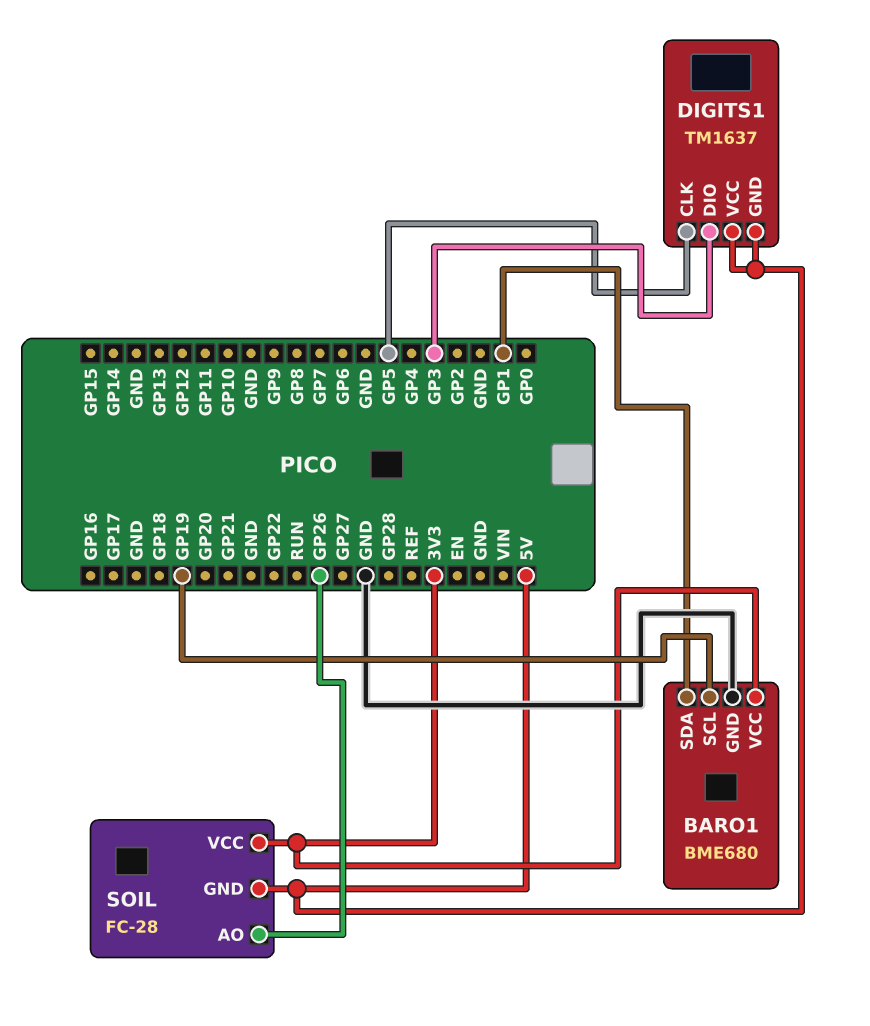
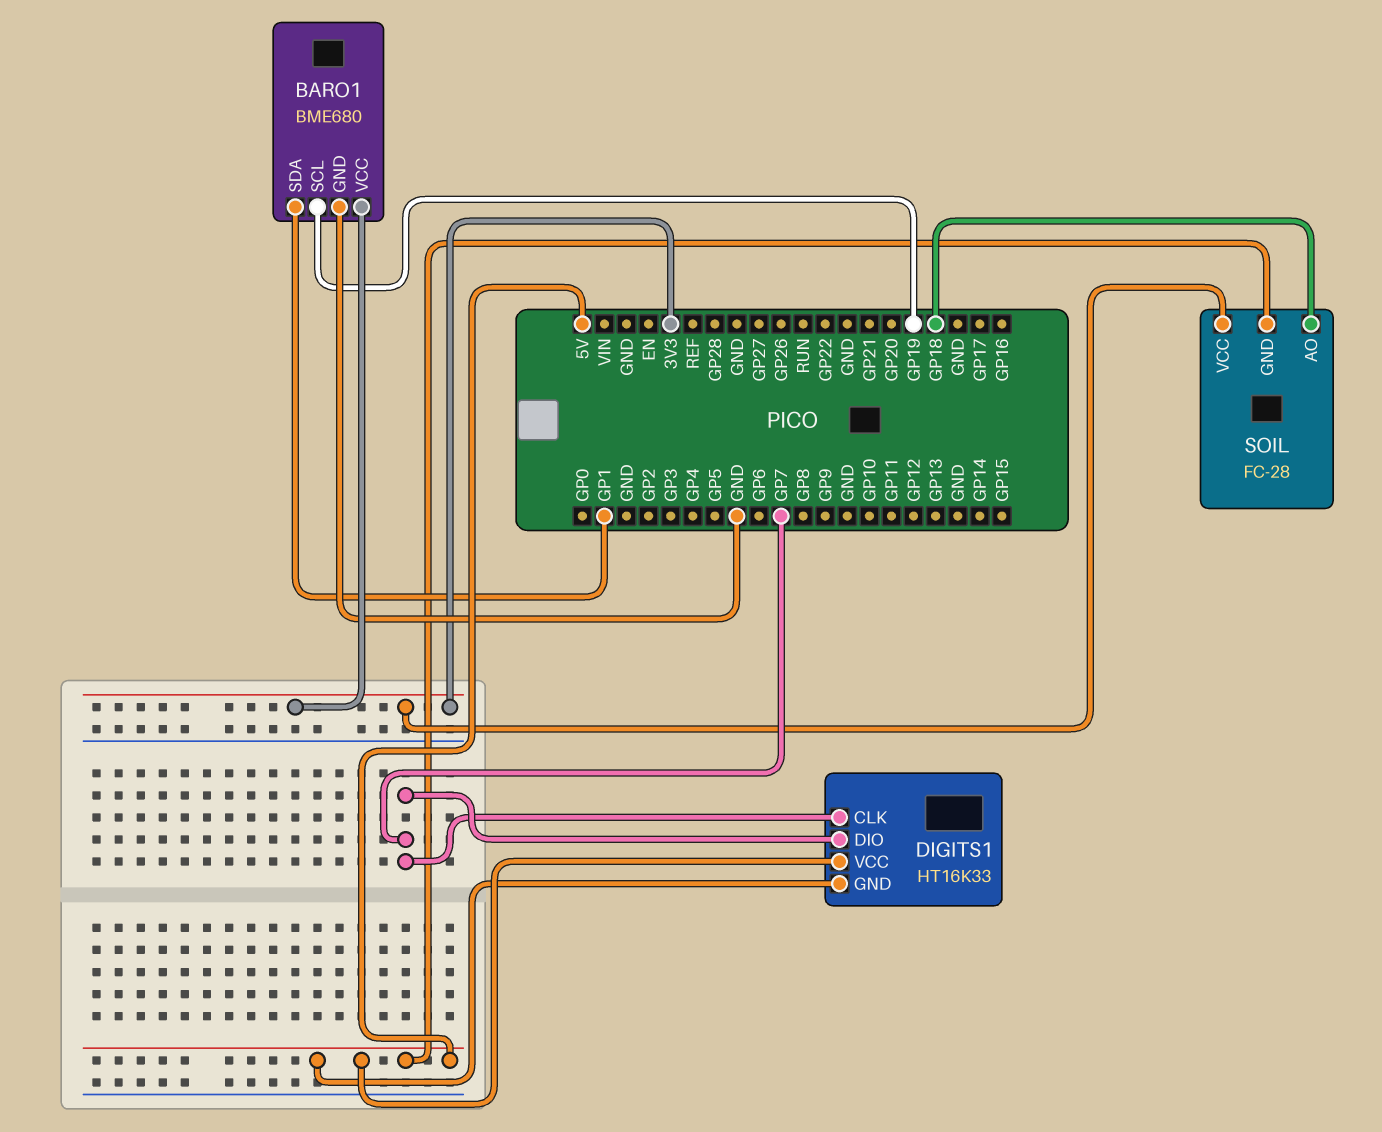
DIGITS1: TM1637 -> HT16K33
DIGITS1 pin CLK: GP5 -> GP7
DIGITS1 pin DIO: GP3 -> GP7
SOIL pin AO: GP26 -> GP18

